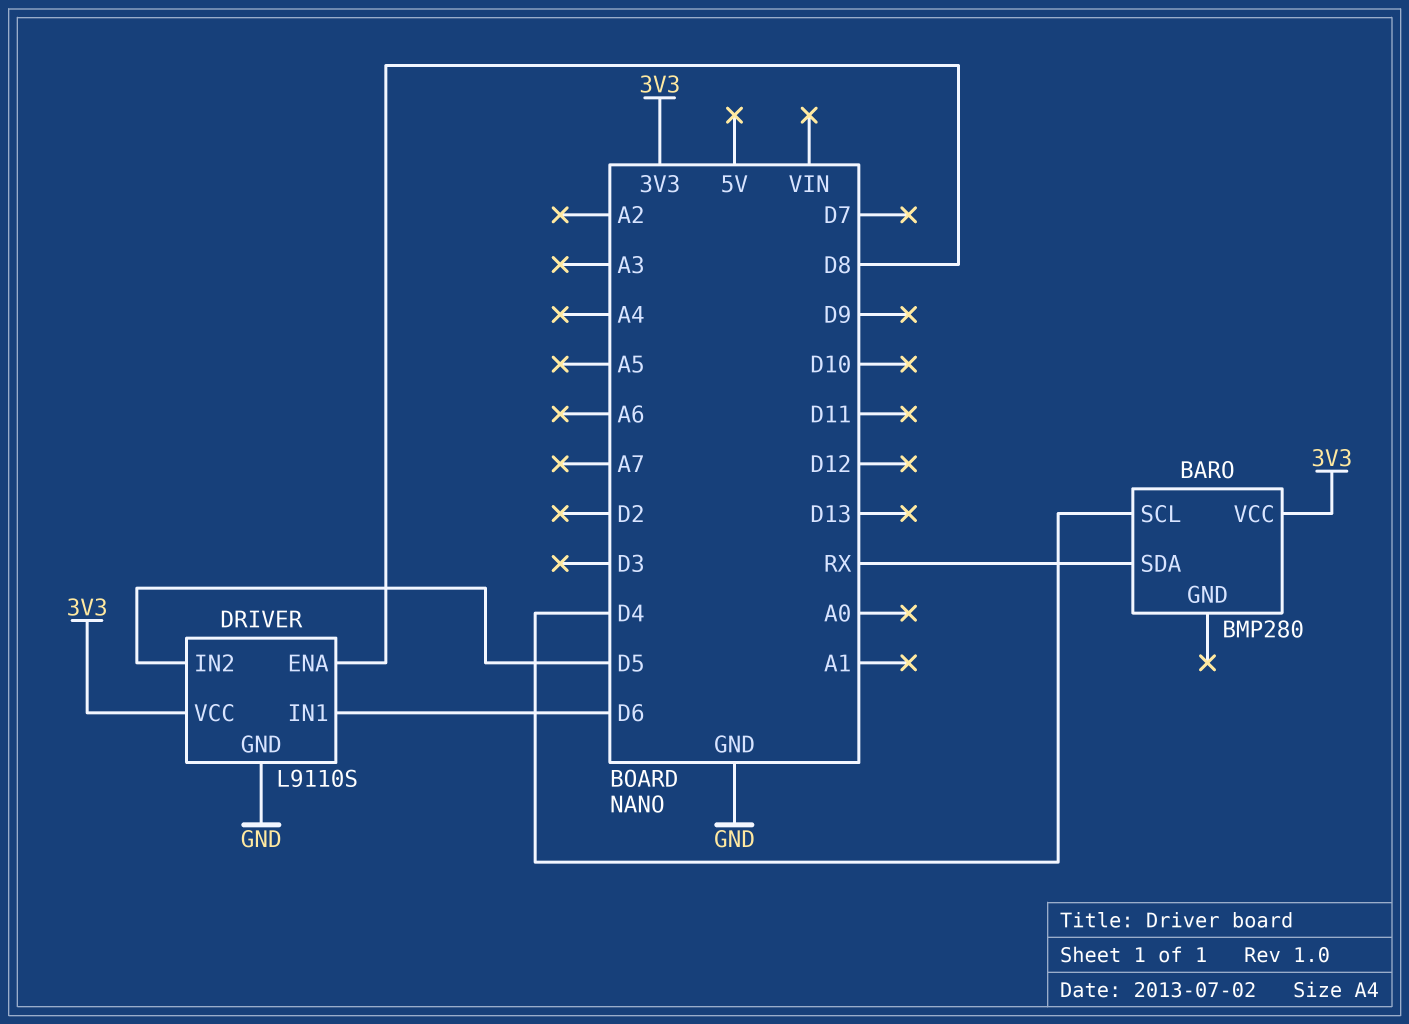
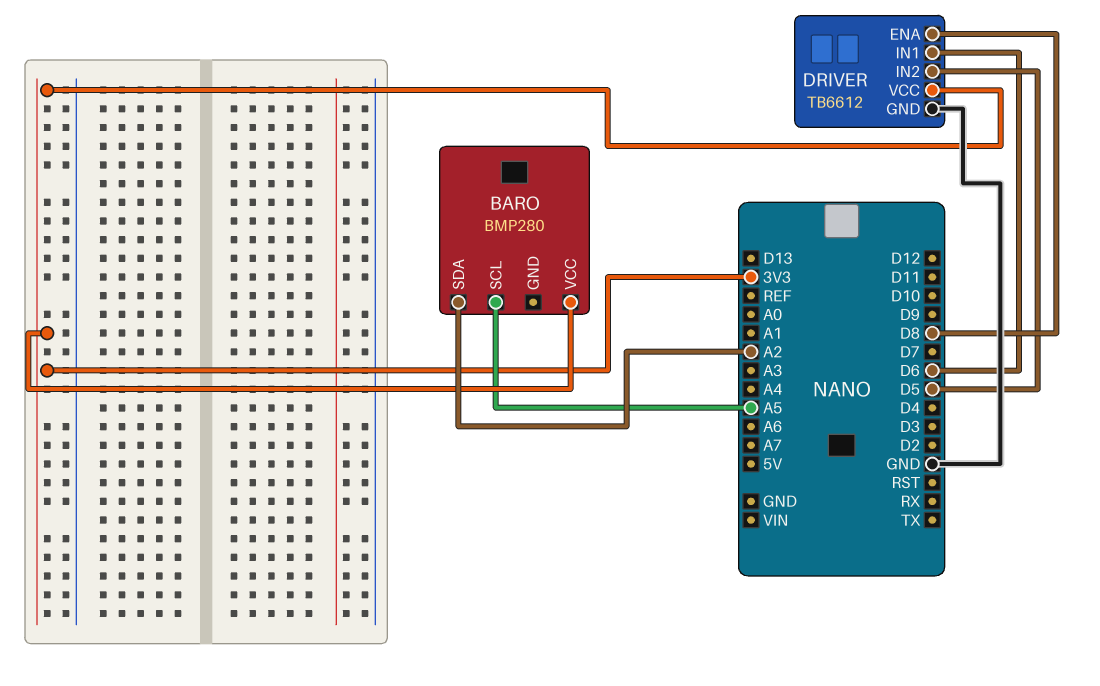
BARO pin SCL: D4 -> A5
BARO pin SDA: RX -> A2
DRIVER: L9110S -> TB6612

